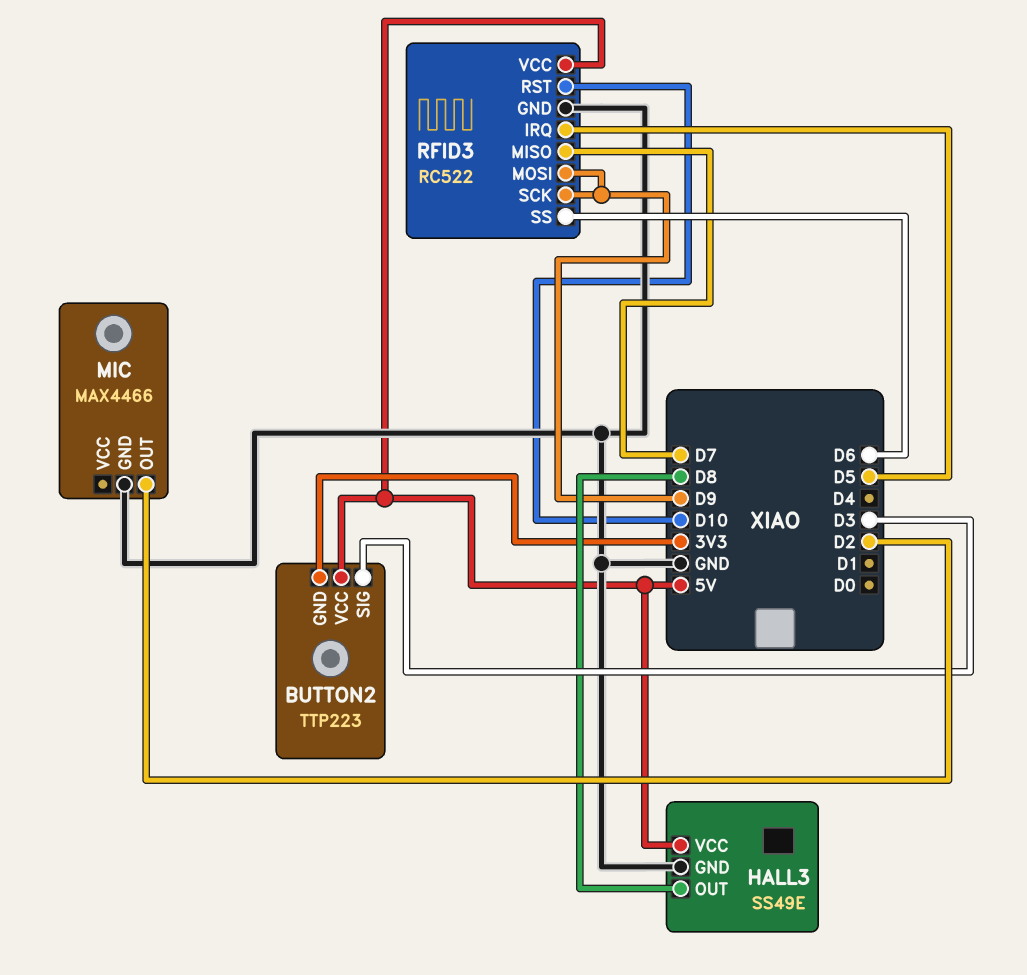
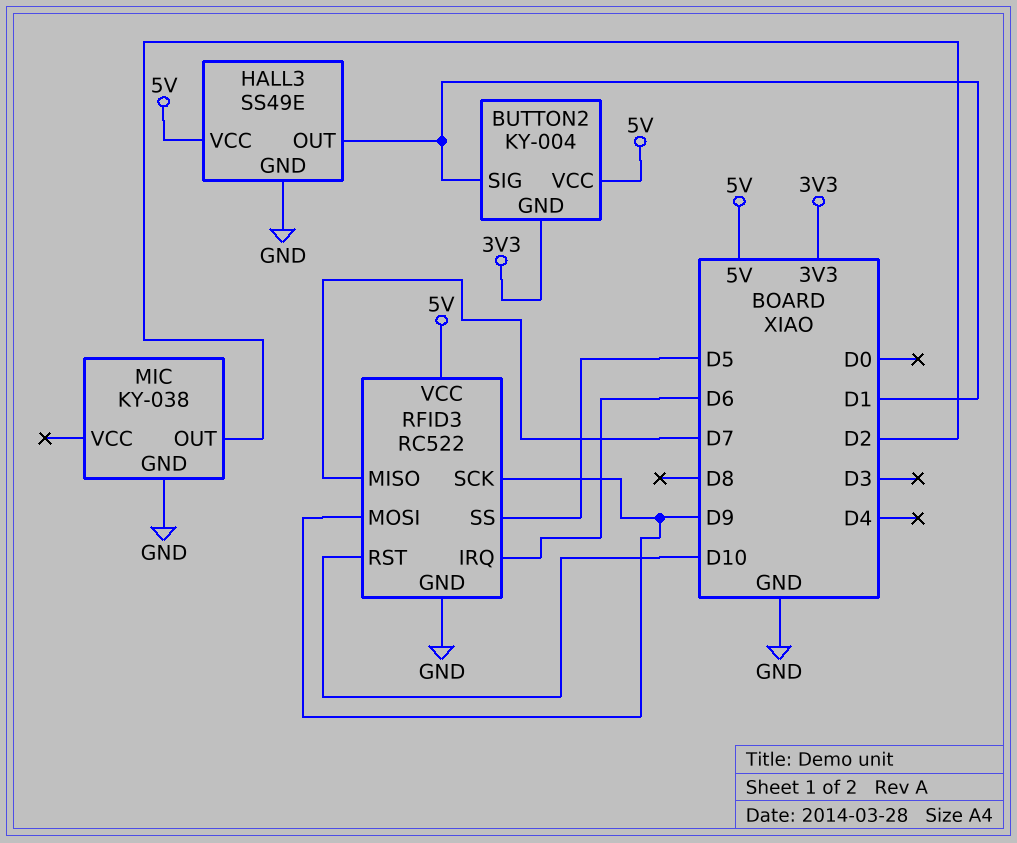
BUTTON2: TTP223 -> KY-004
BUTTON2 pin SIG: D3 -> D1
HALL3 pin OUT: D8 -> D1
MIC: MAX4466 -> KY-038
RFID3 pin IRQ: D5 -> D6
RFID3 pin SS: D6 -> D5

